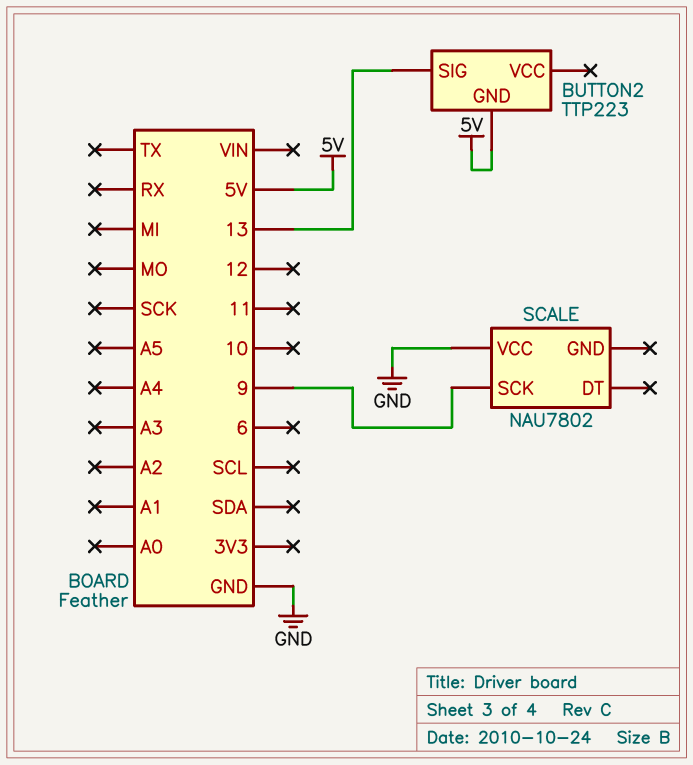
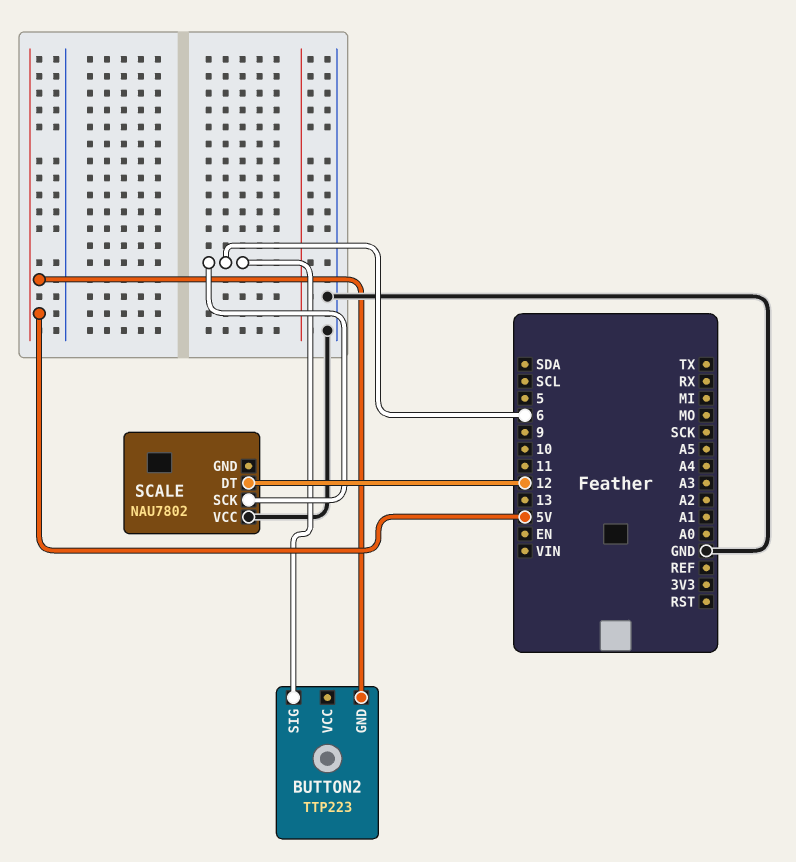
BUTTON2 pin SIG: 13 -> 6
SCALE pin DT: none -> 12
SCALE pin SCK: 9 -> 6

